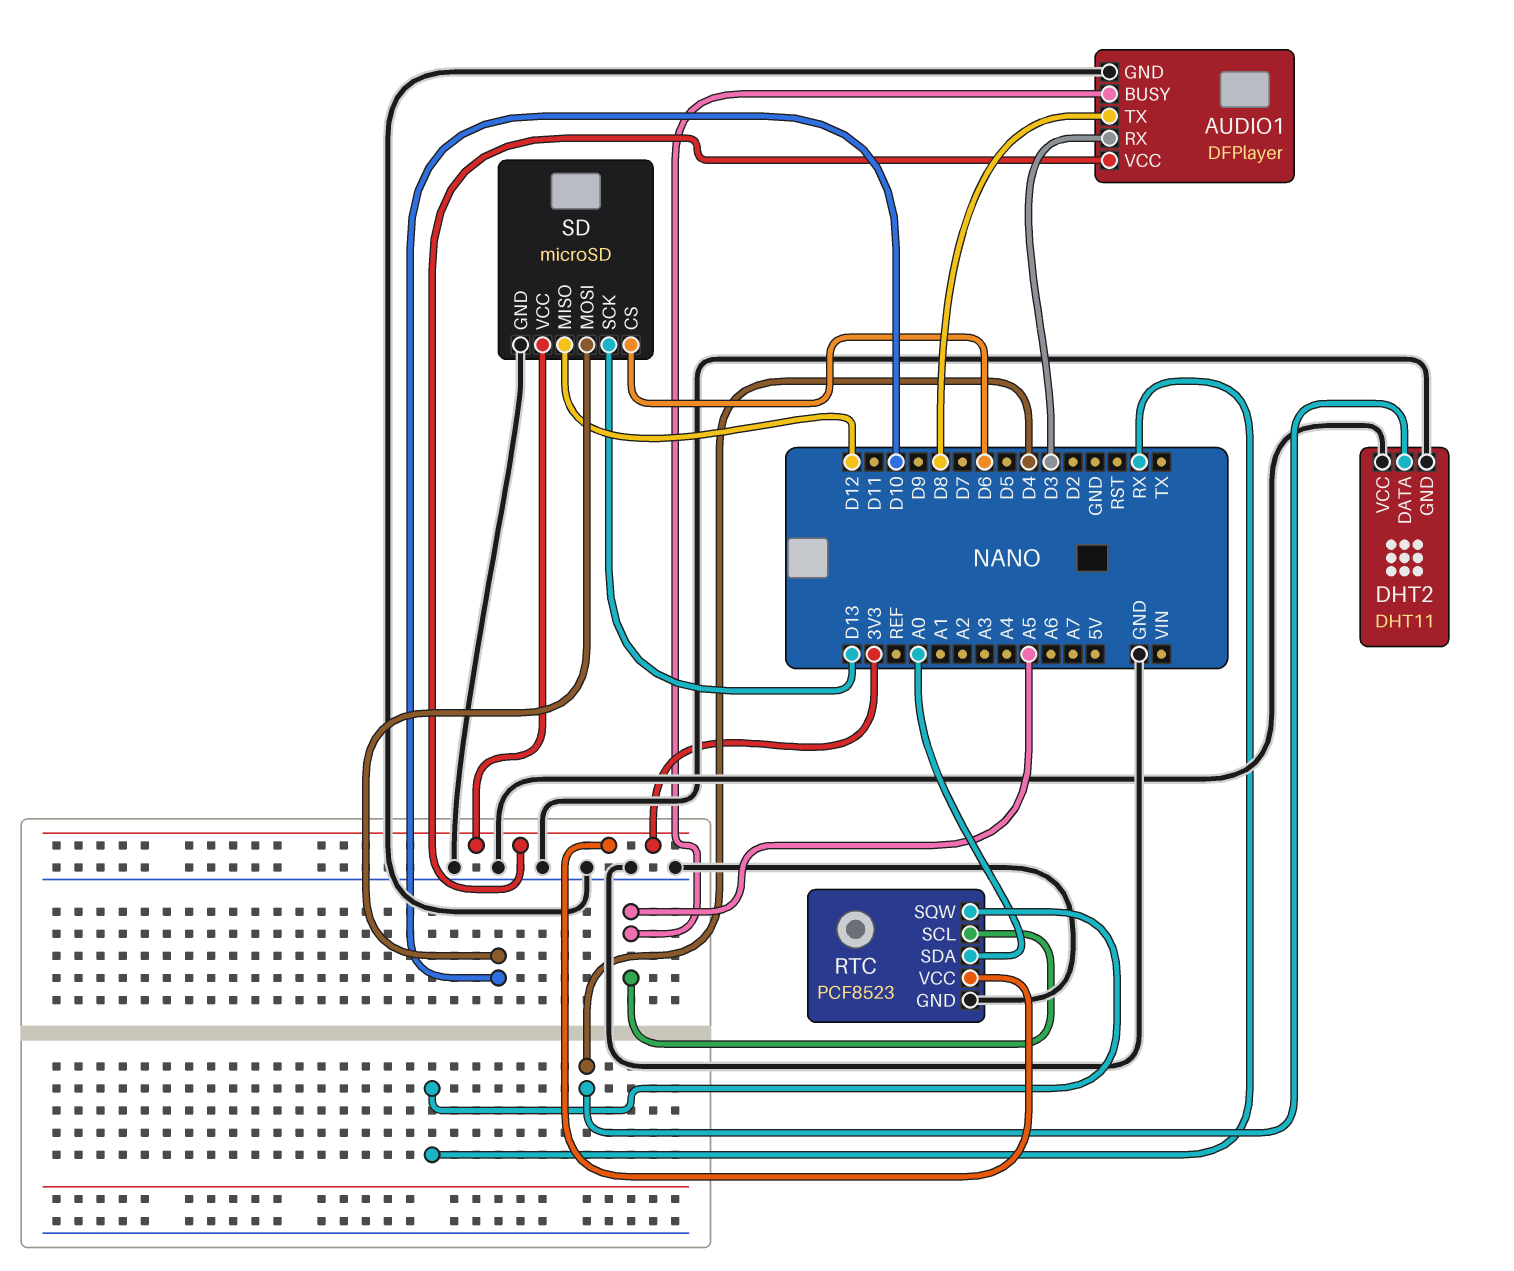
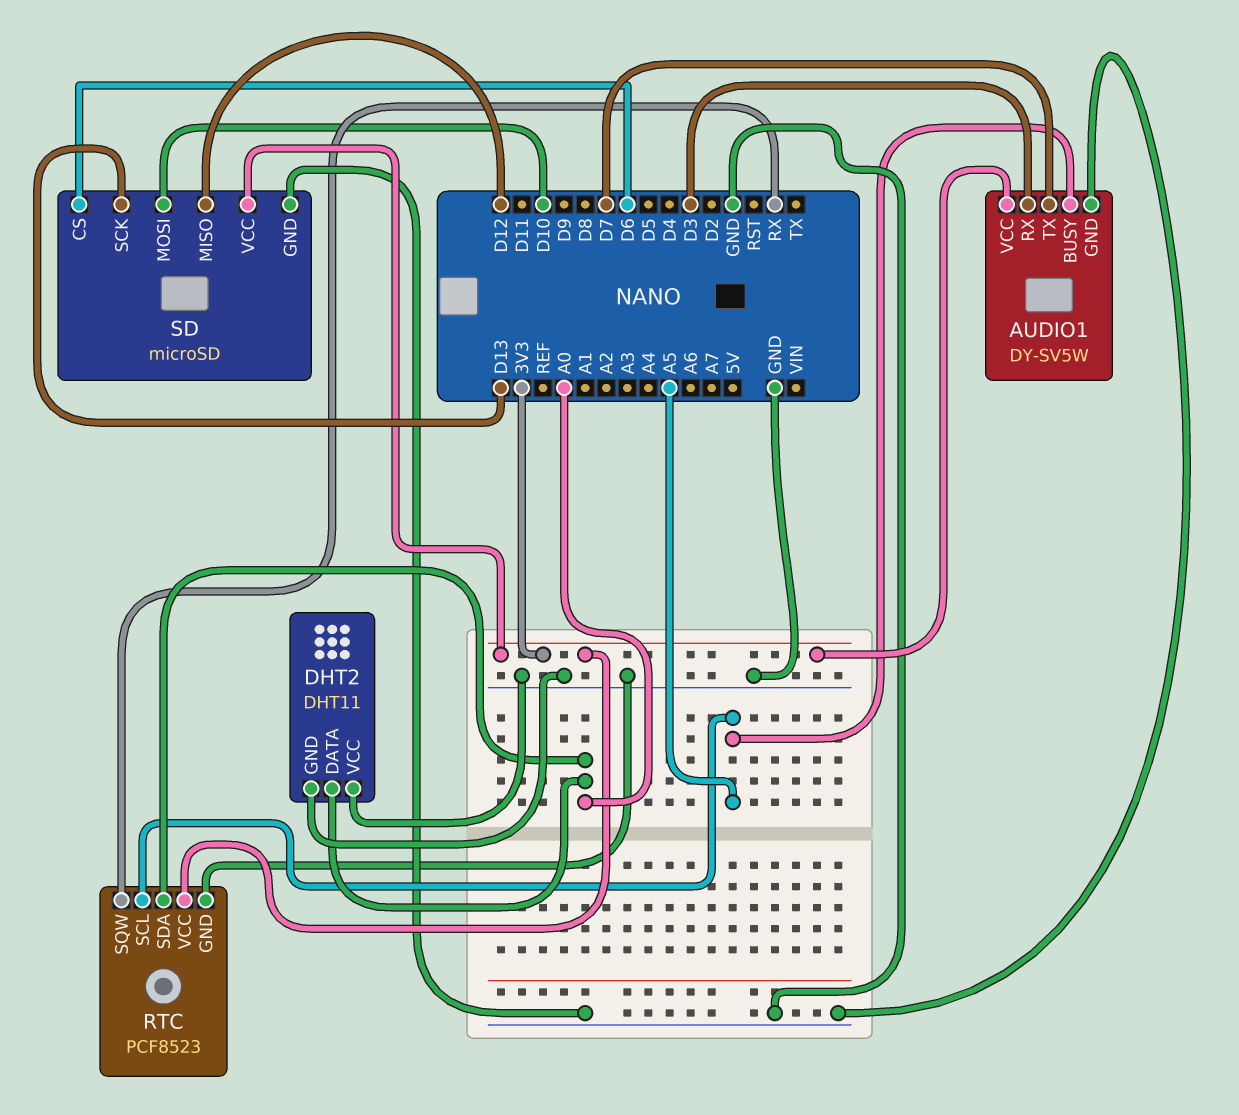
AUDIO1: DFPlayer -> DY-SV5W
AUDIO1 pin TX: D8 -> D7
DHT2 pin DATA: D4 -> A0

